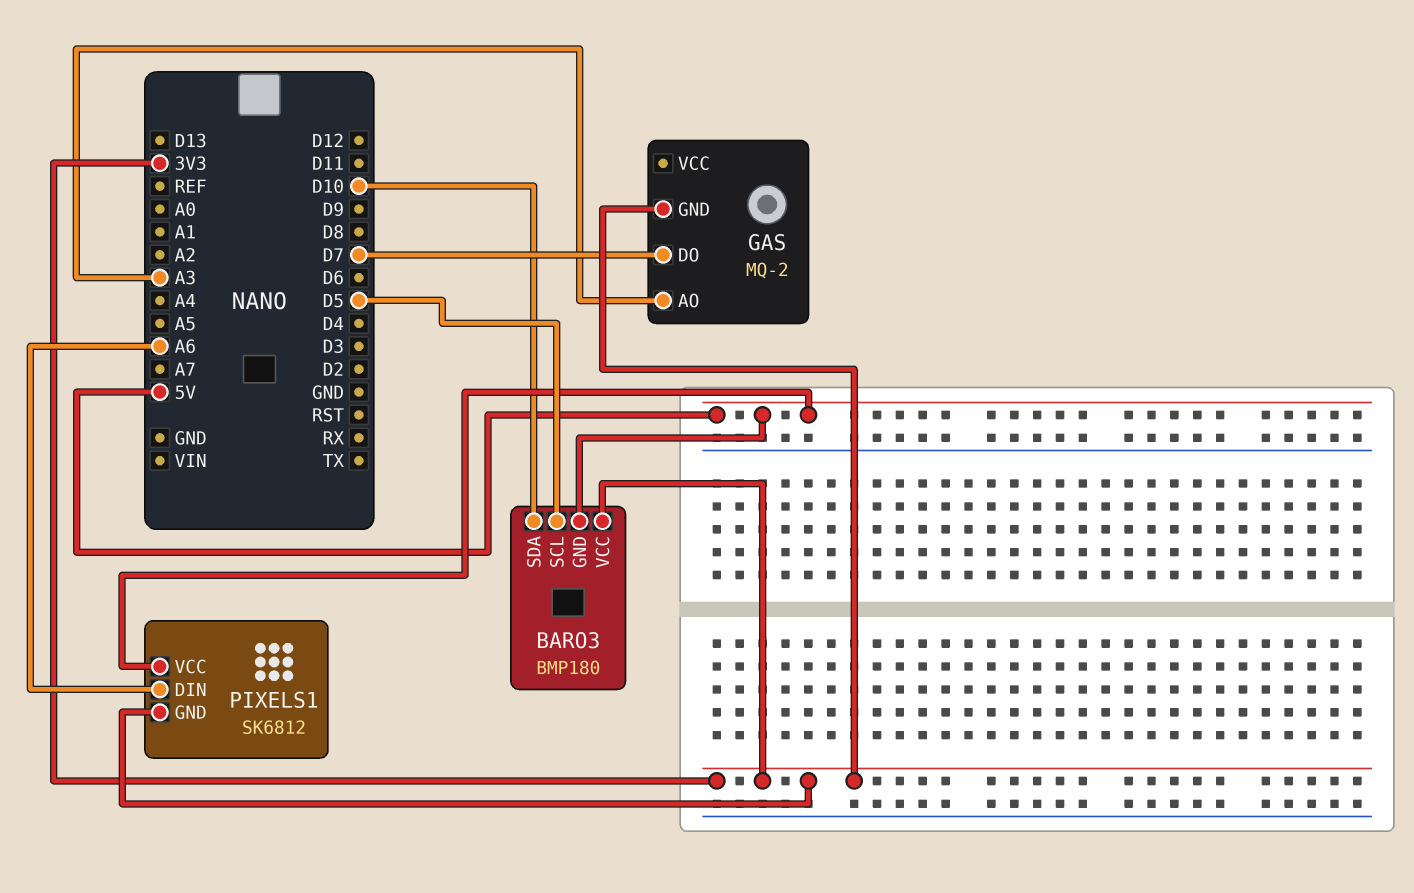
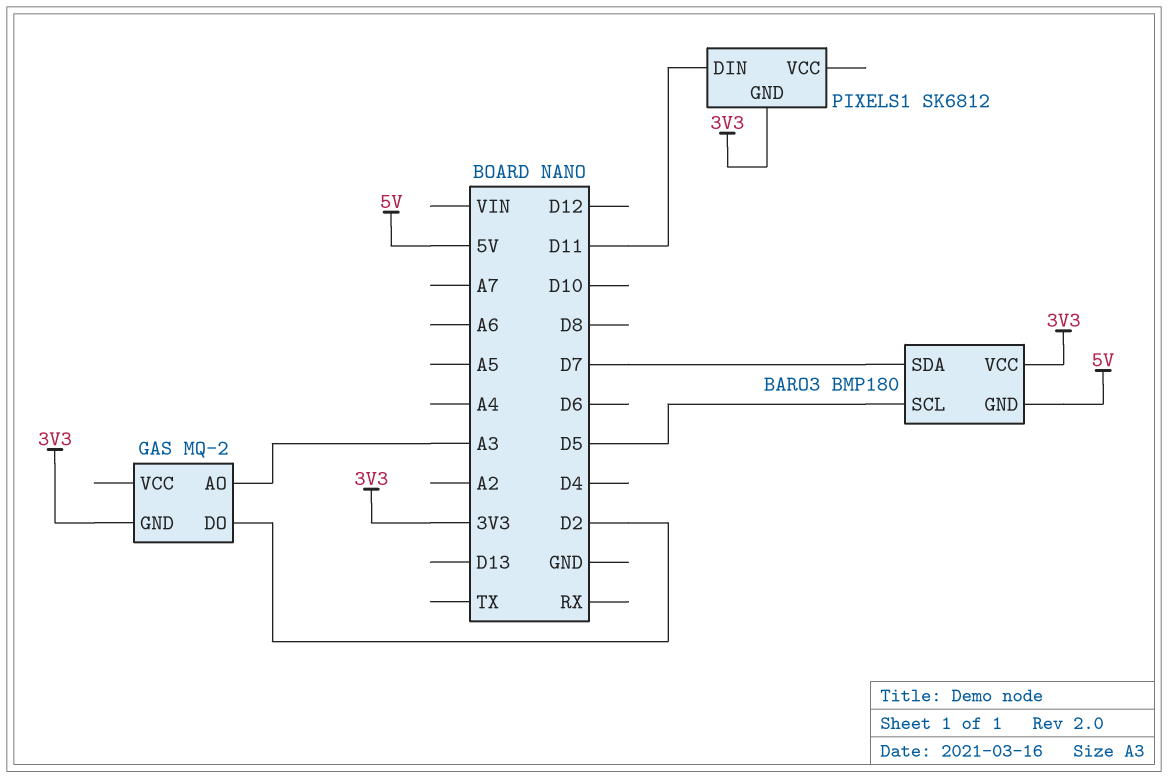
BARO3 pin SDA: D10 -> D7
GAS pin DO: D7 -> D2
PIXELS1 pin DIN: A6 -> D11
PIXELS1 pin VCC: 5V -> none

